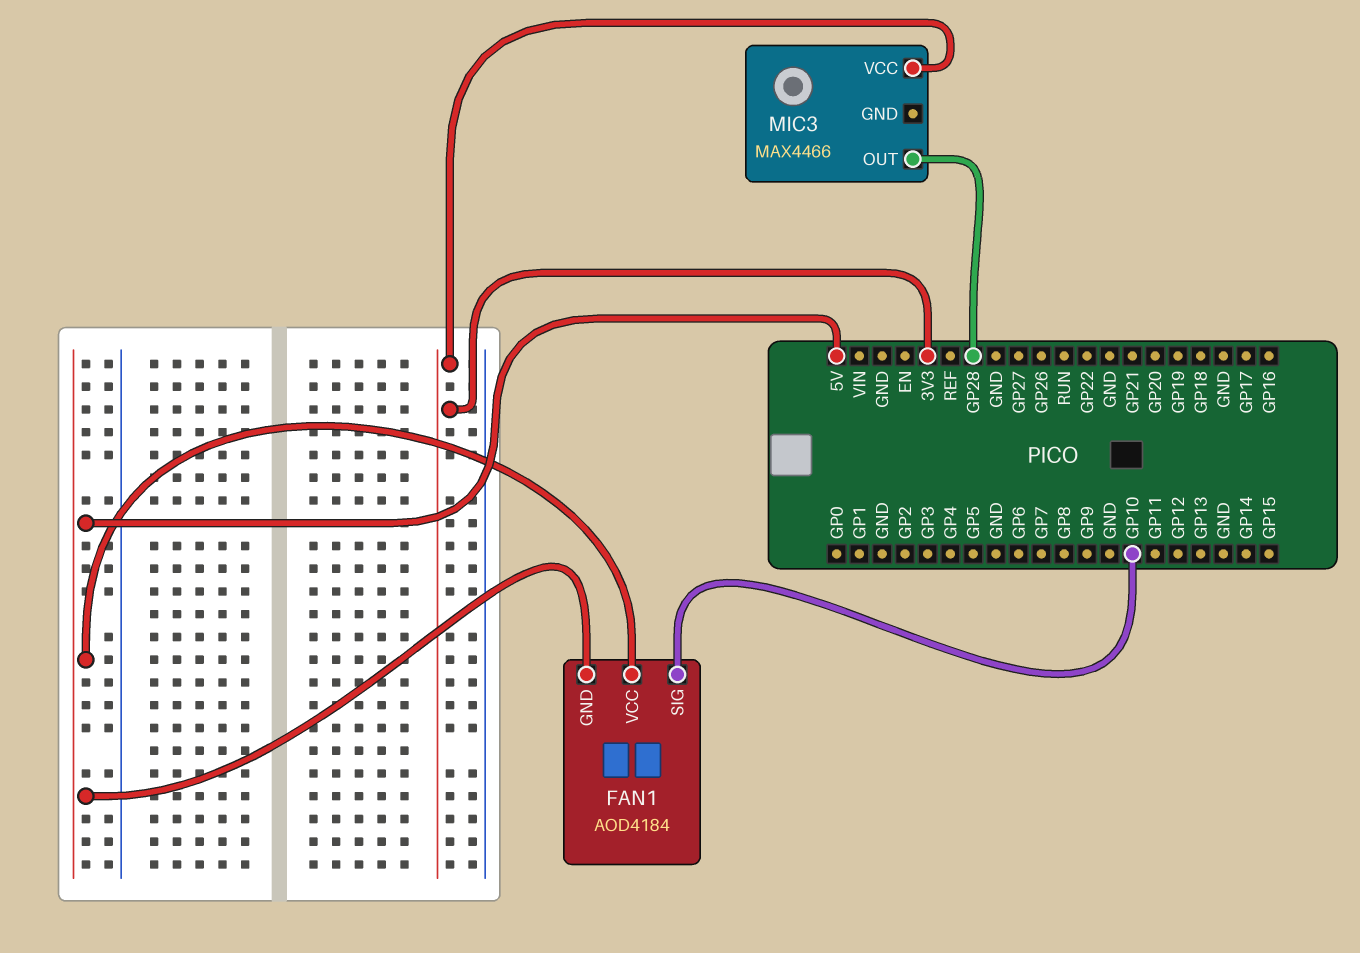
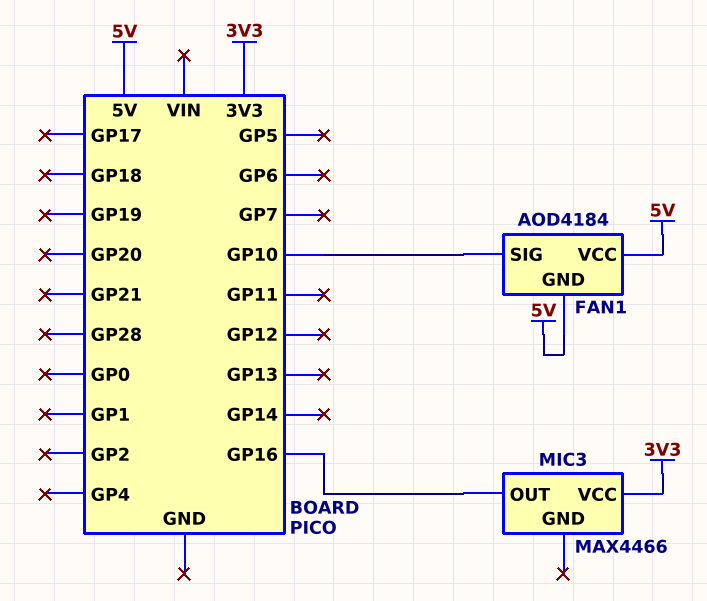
MIC3 pin OUT: GP28 -> GP16

